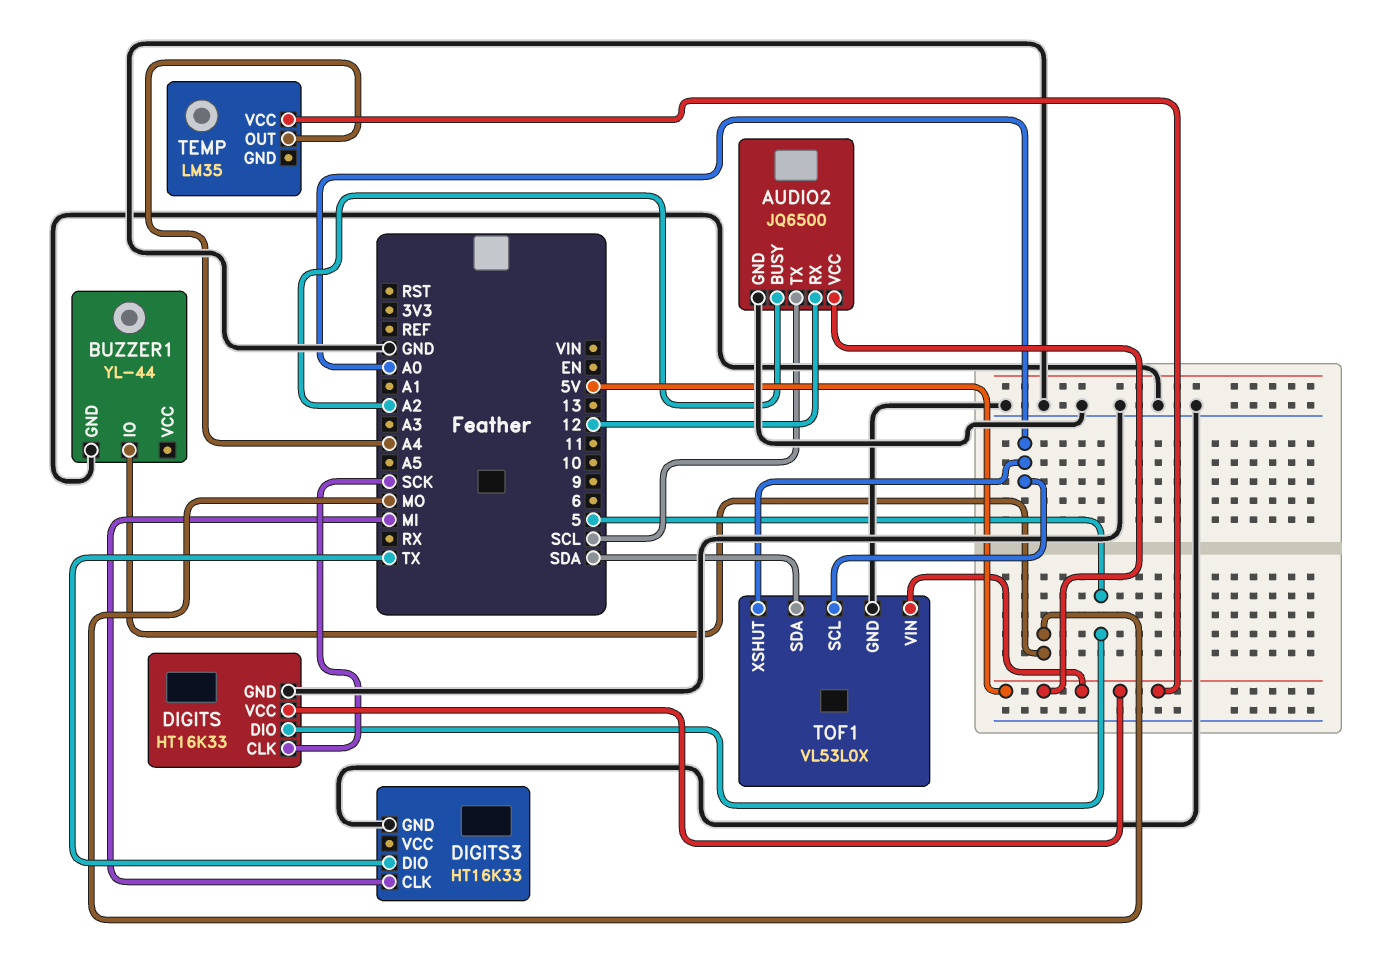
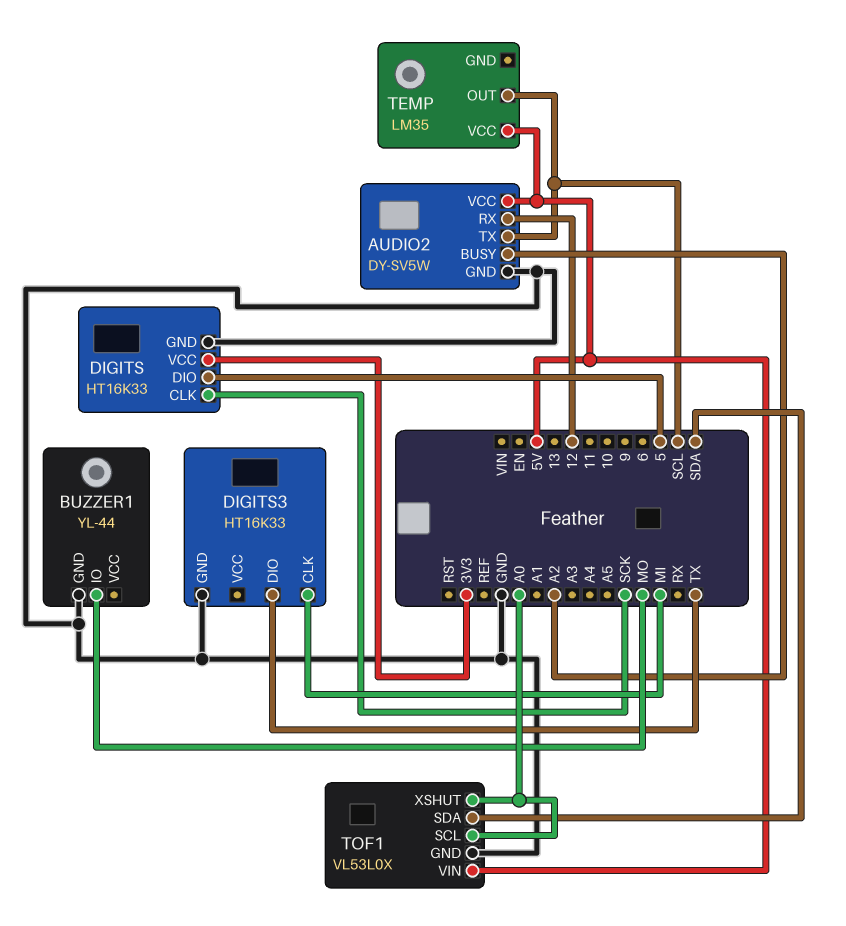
AUDIO2: JQ6500 -> DY-SV5W
DIGITS pin VCC: 5V -> 3V3
TEMP pin OUT: A4 -> SCL

